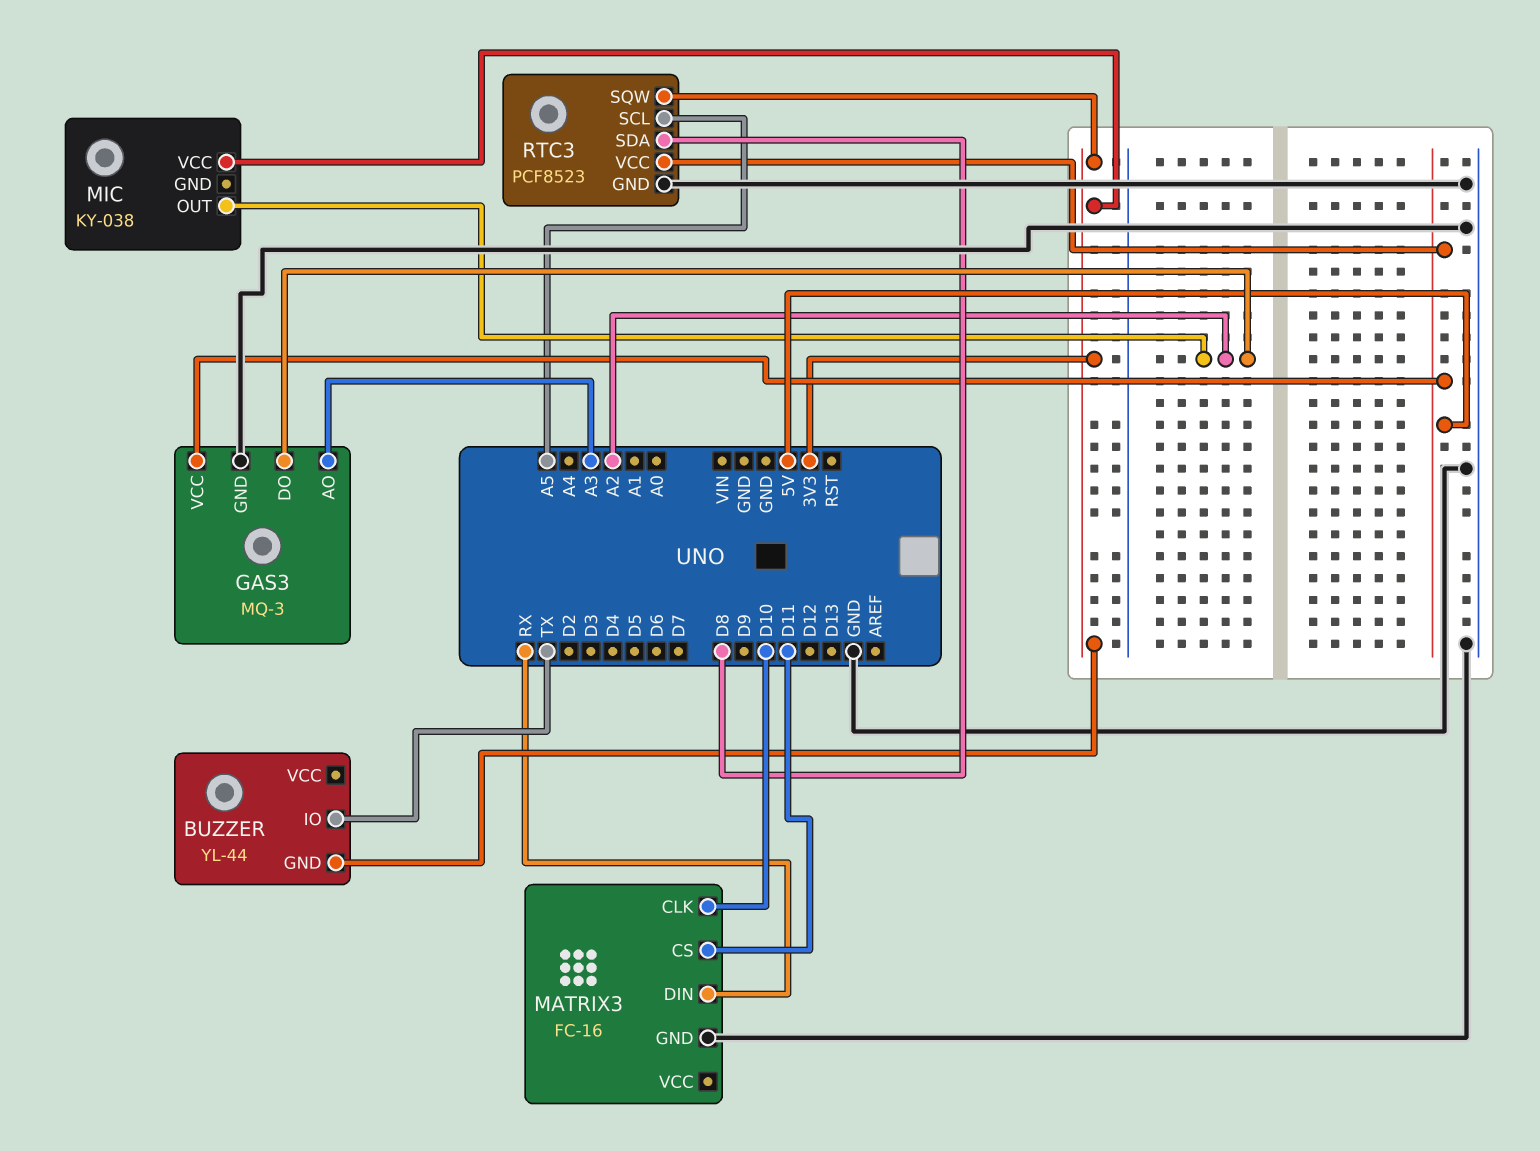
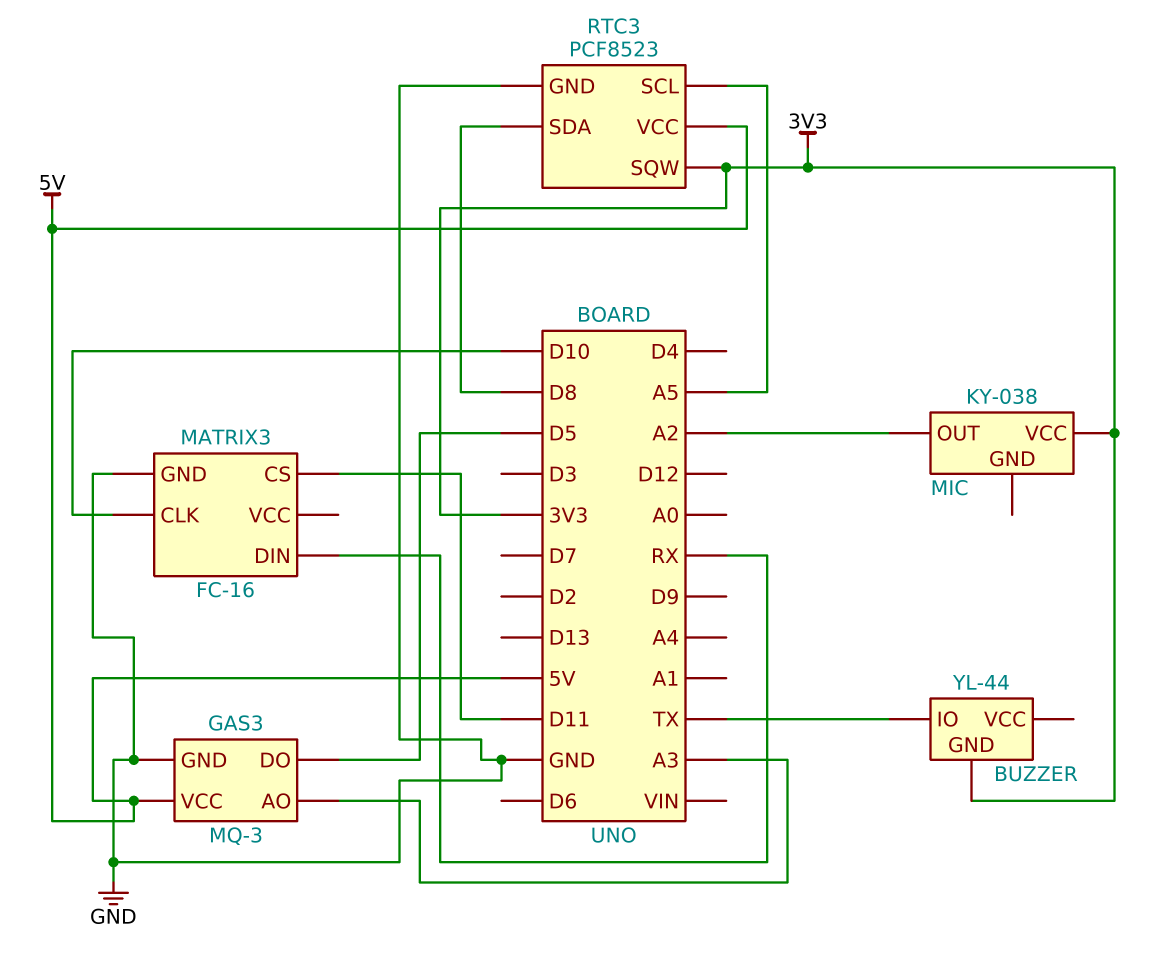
GAS3 pin DO: A2 -> D5

